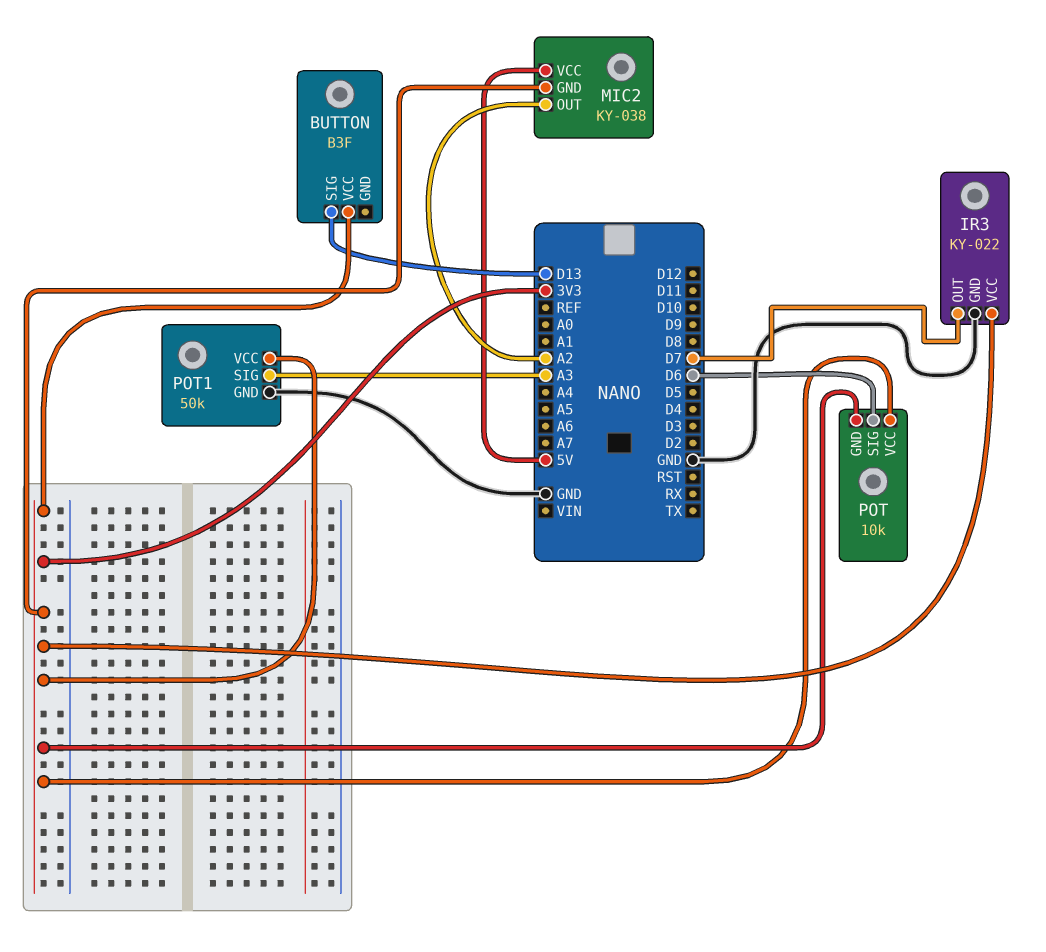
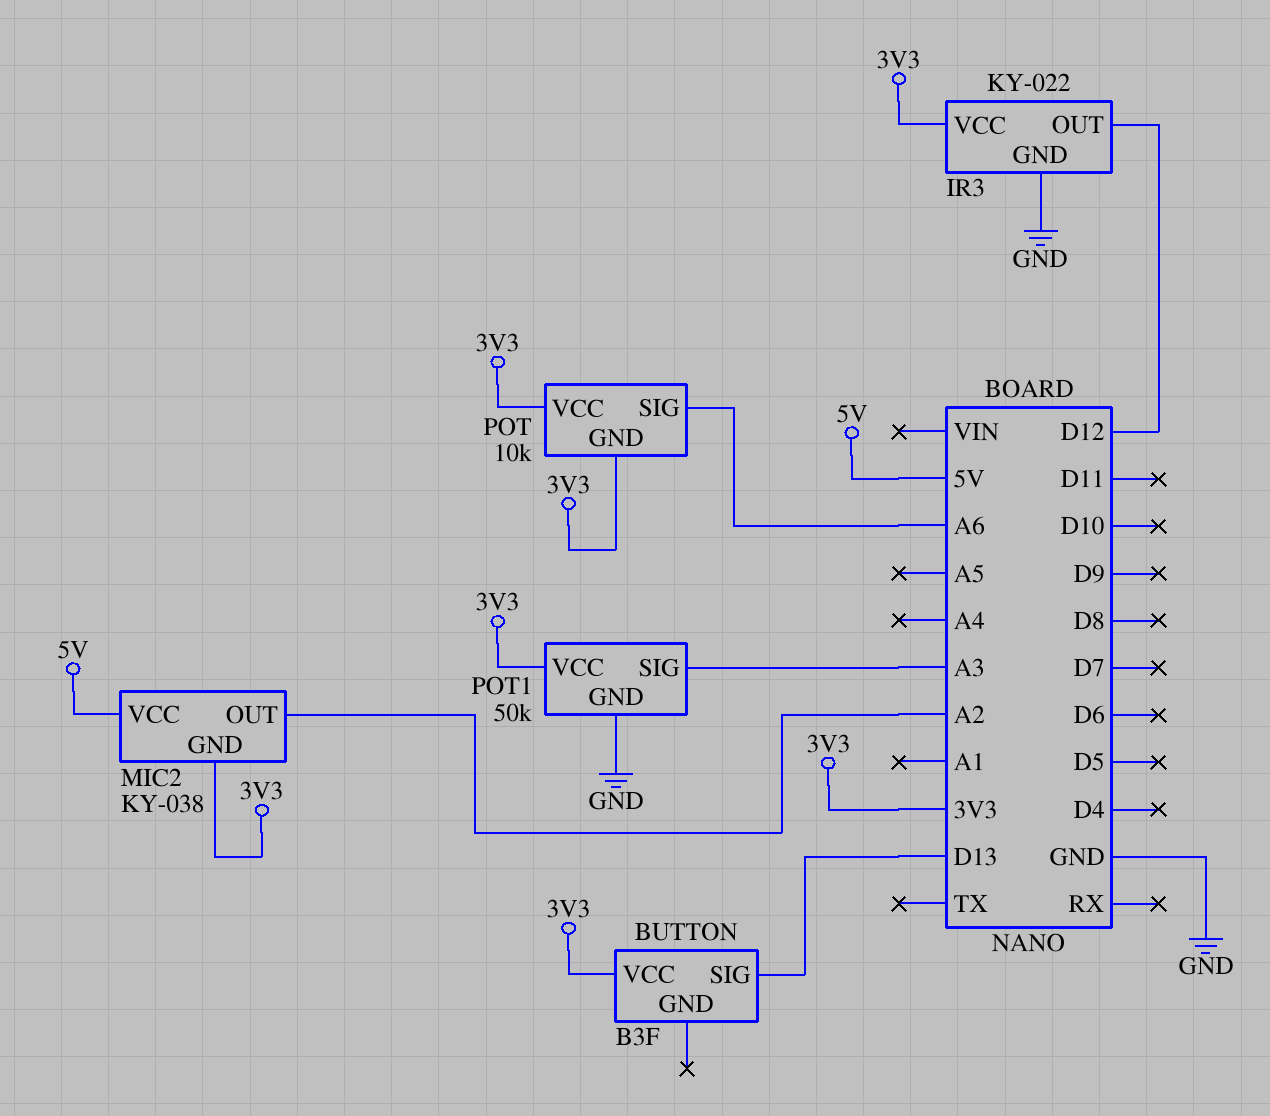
IR3 pin OUT: D7 -> D12
POT pin SIG: D6 -> A6

